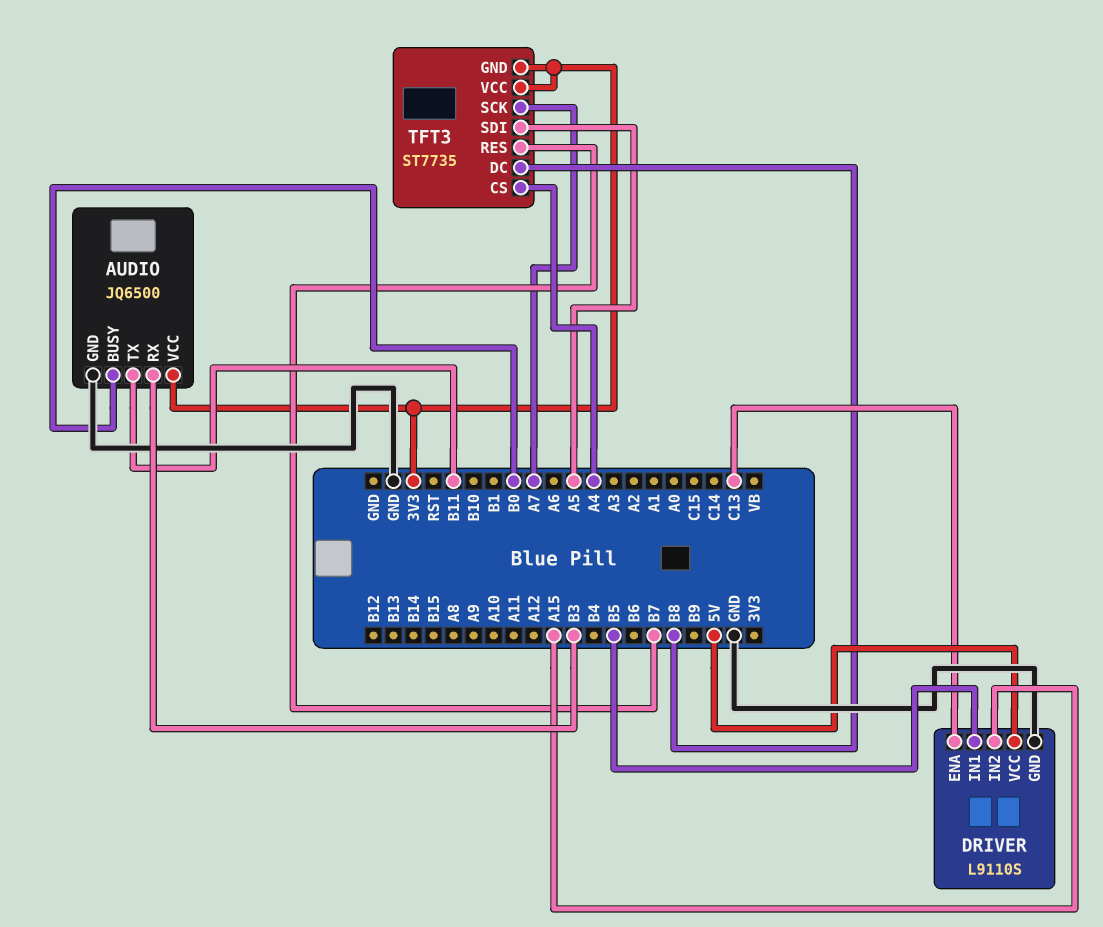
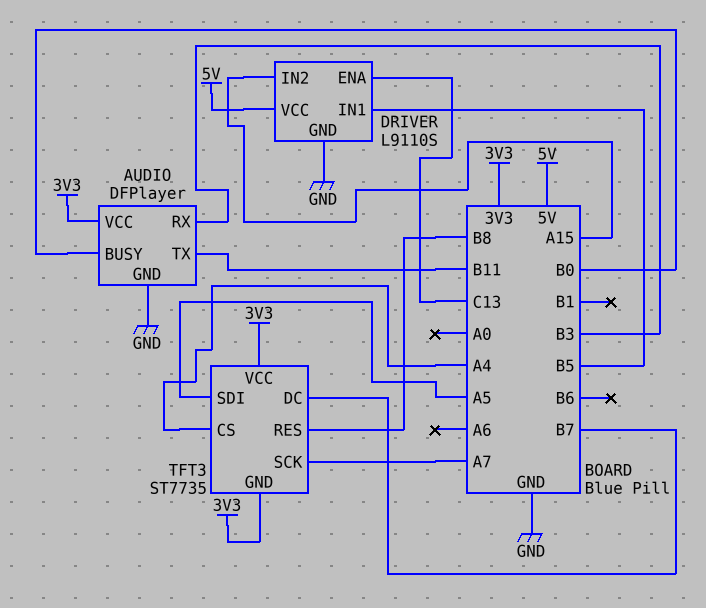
AUDIO: JQ6500 -> DFPlayer
TFT3 pin DC: B8 -> B7
TFT3 pin RES: B7 -> B8

